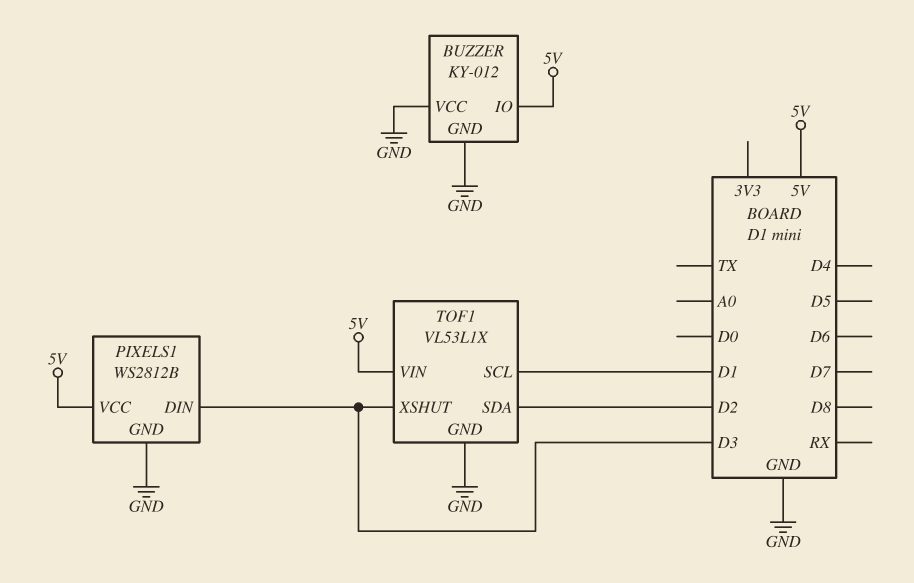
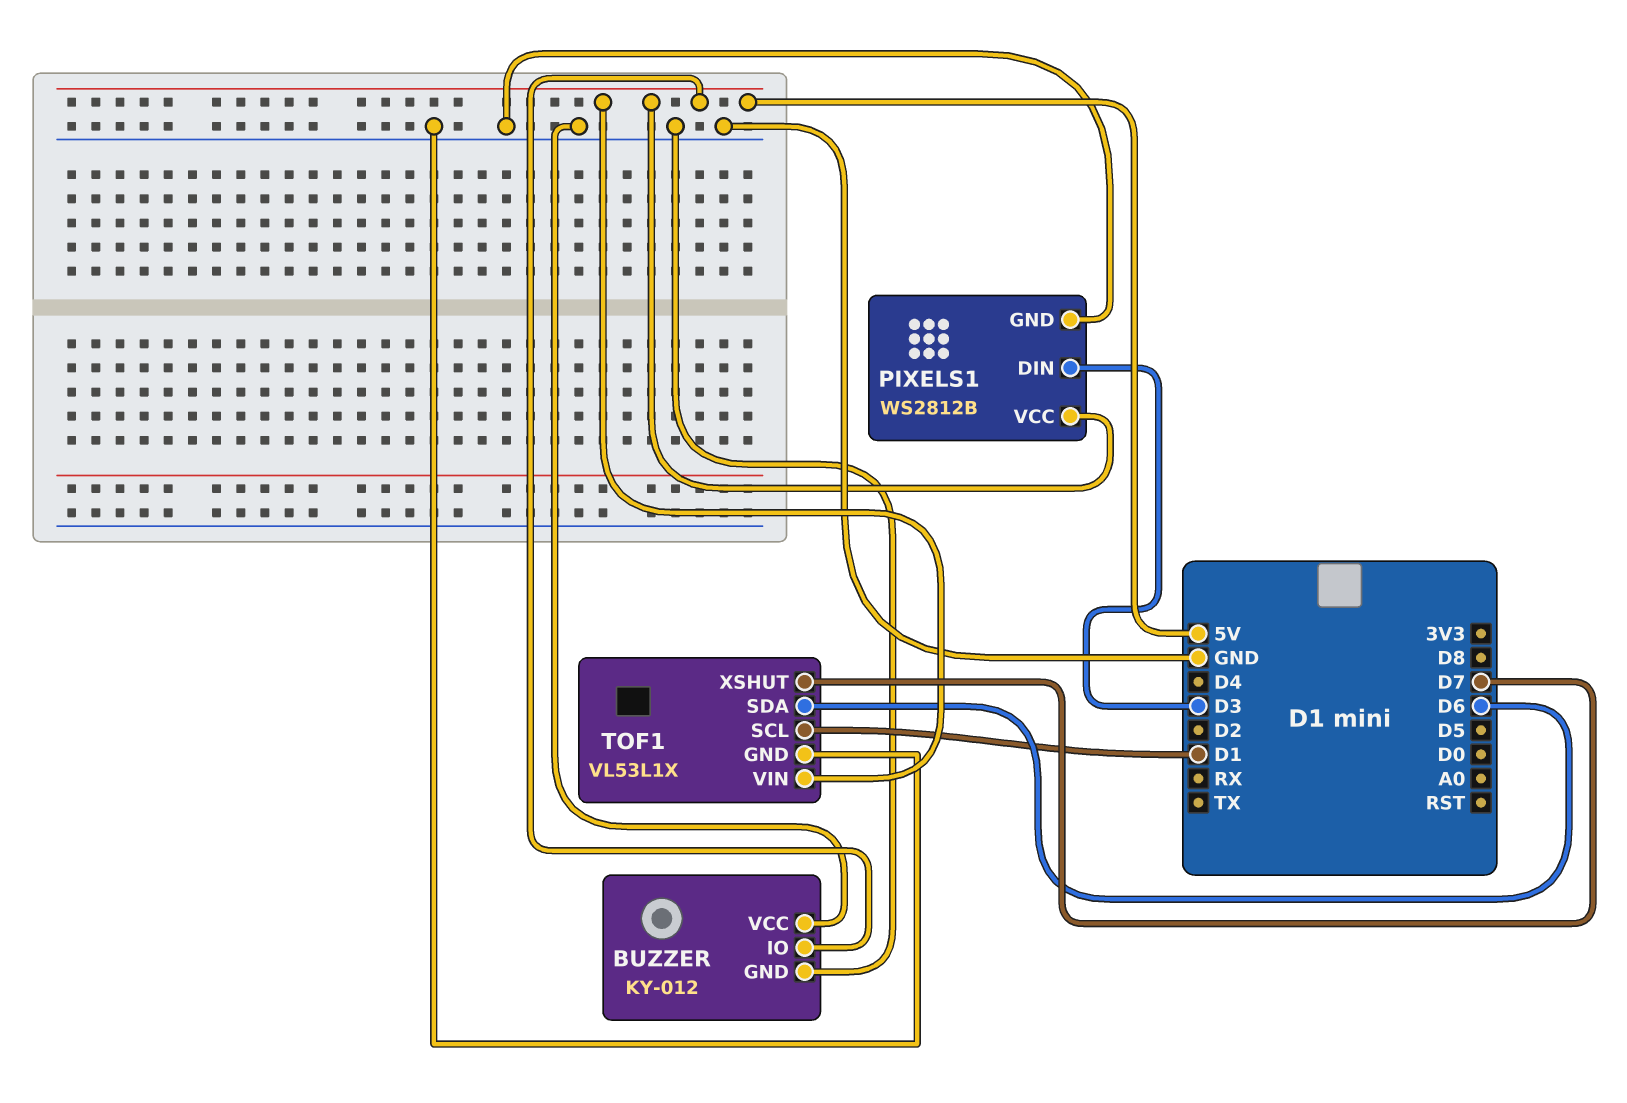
TOF1 pin SDA: D2 -> D6
TOF1 pin XSHUT: D3 -> D7

